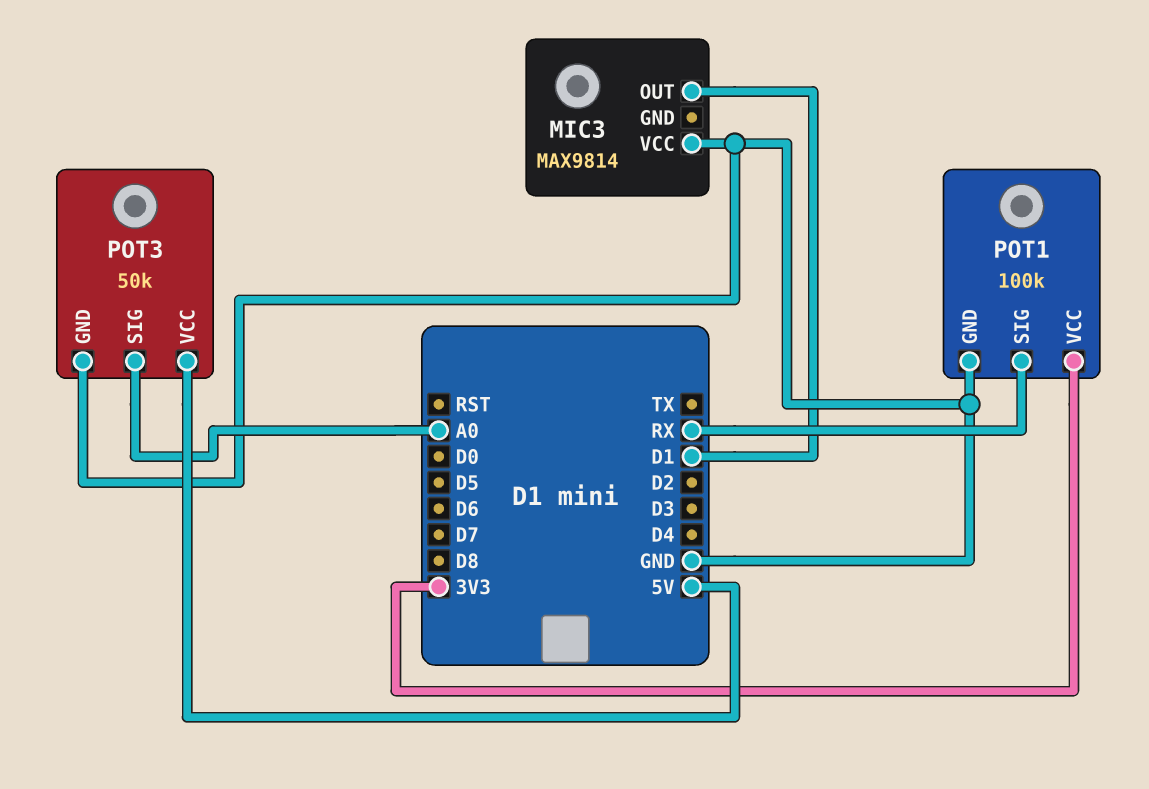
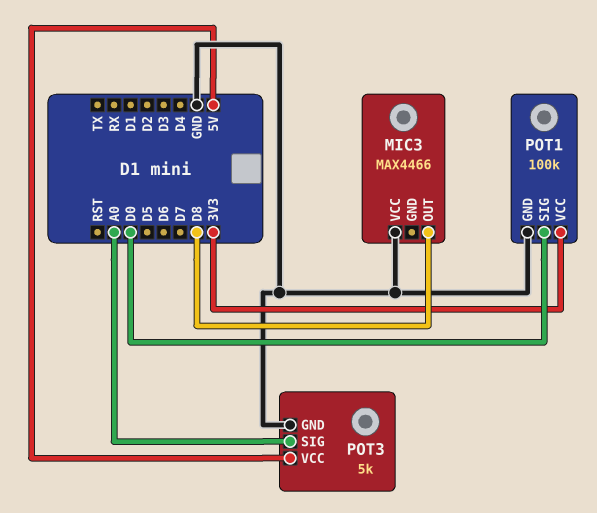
MIC3: MAX9814 -> MAX4466
MIC3 pin OUT: D1 -> D8
POT1 pin SIG: RX -> D0
POT3: 50k -> 5k

